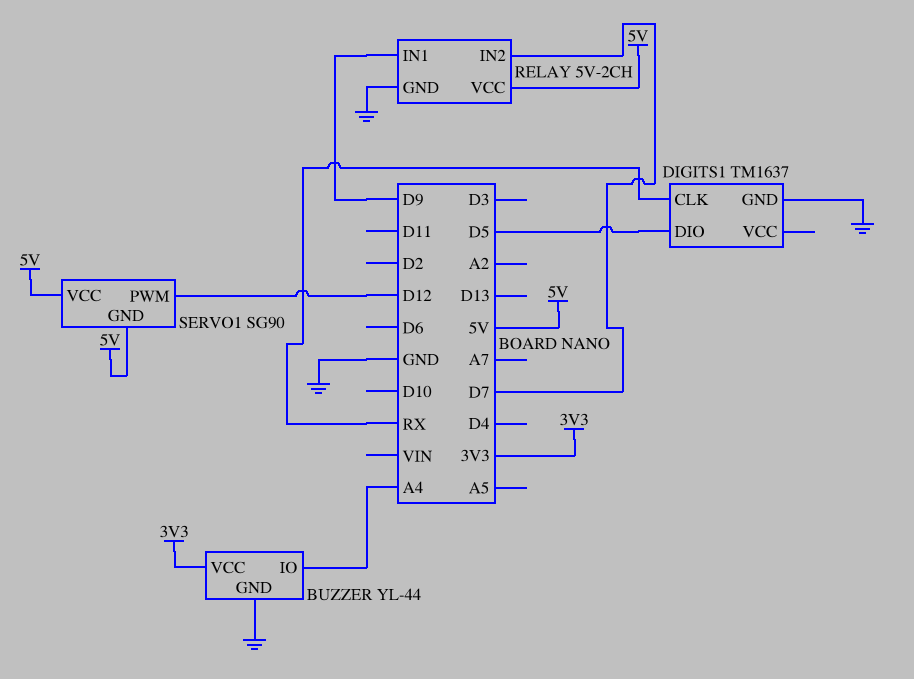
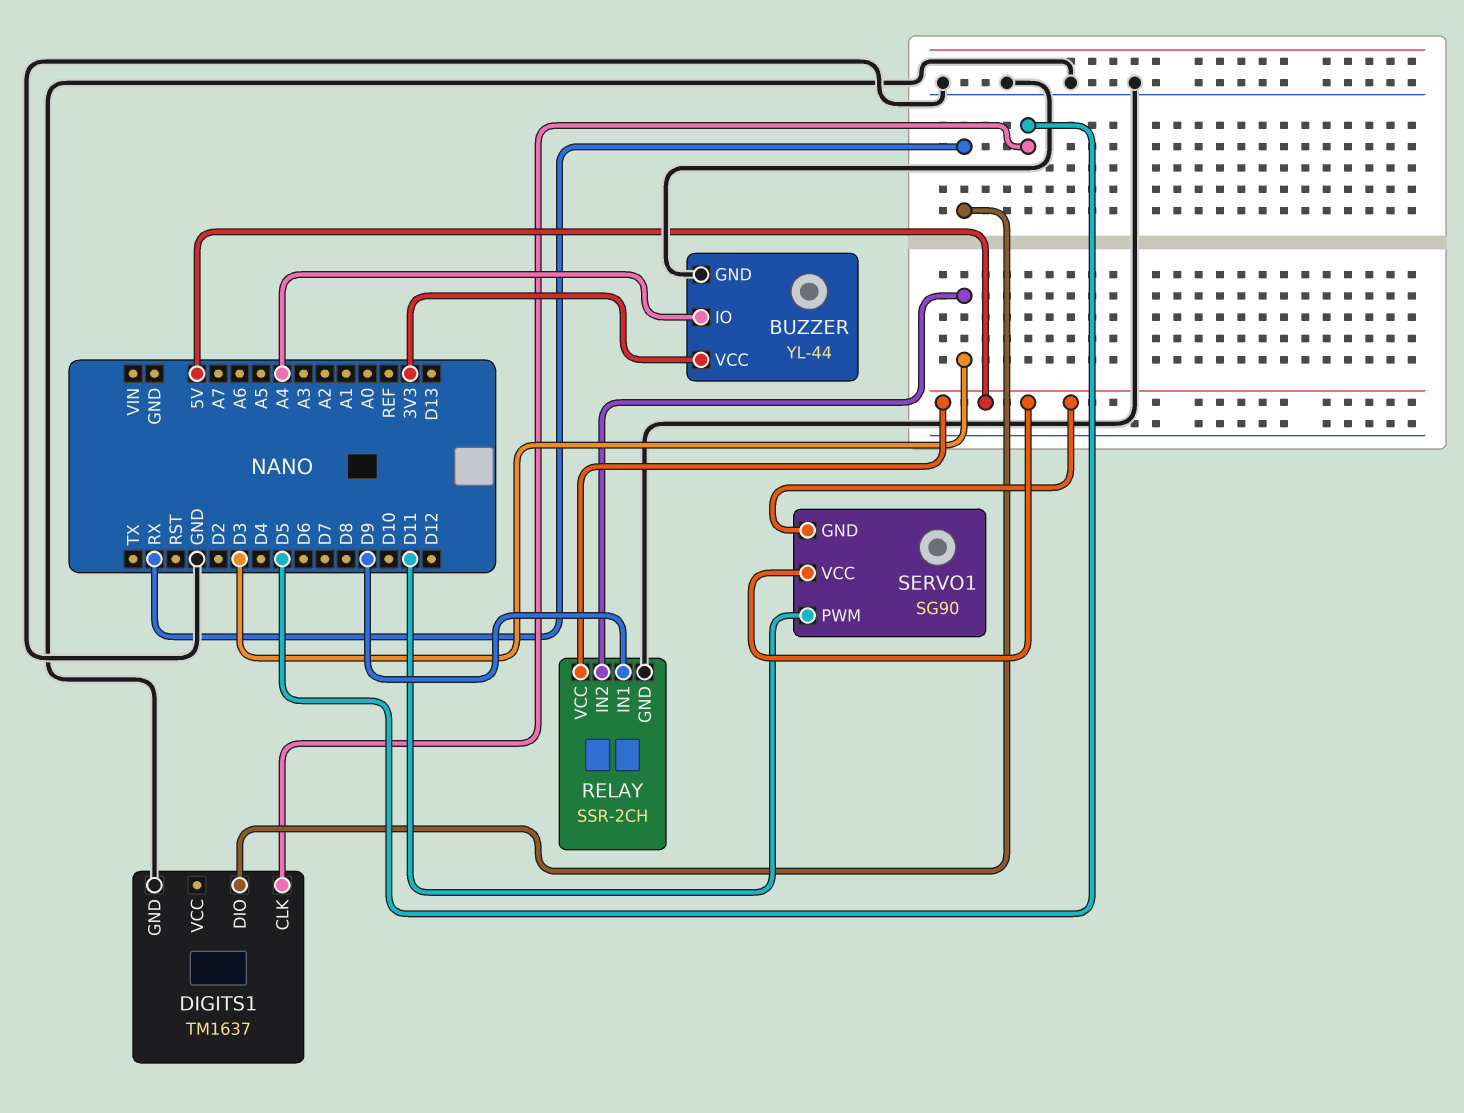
DIGITS1 pin CLK: RX -> D5
DIGITS1 pin DIO: D5 -> RX
RELAY: 5V-2CH -> SSR-2CH
RELAY pin IN2: D7 -> D3
SERVO1 pin PWM: D12 -> D11

